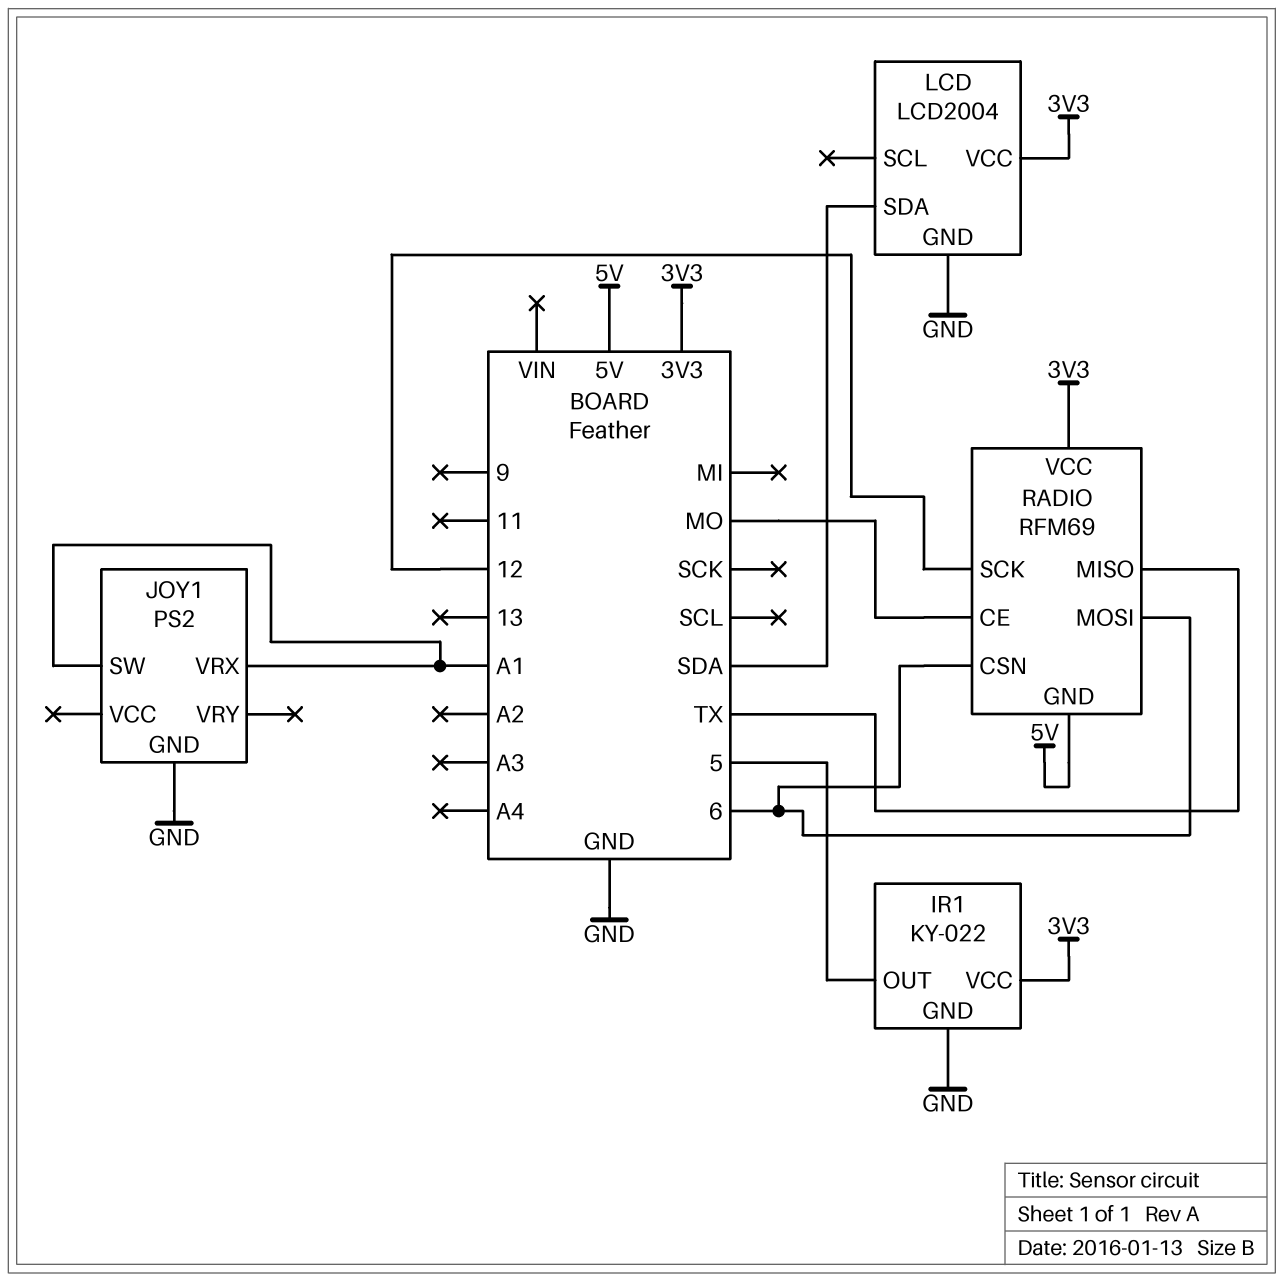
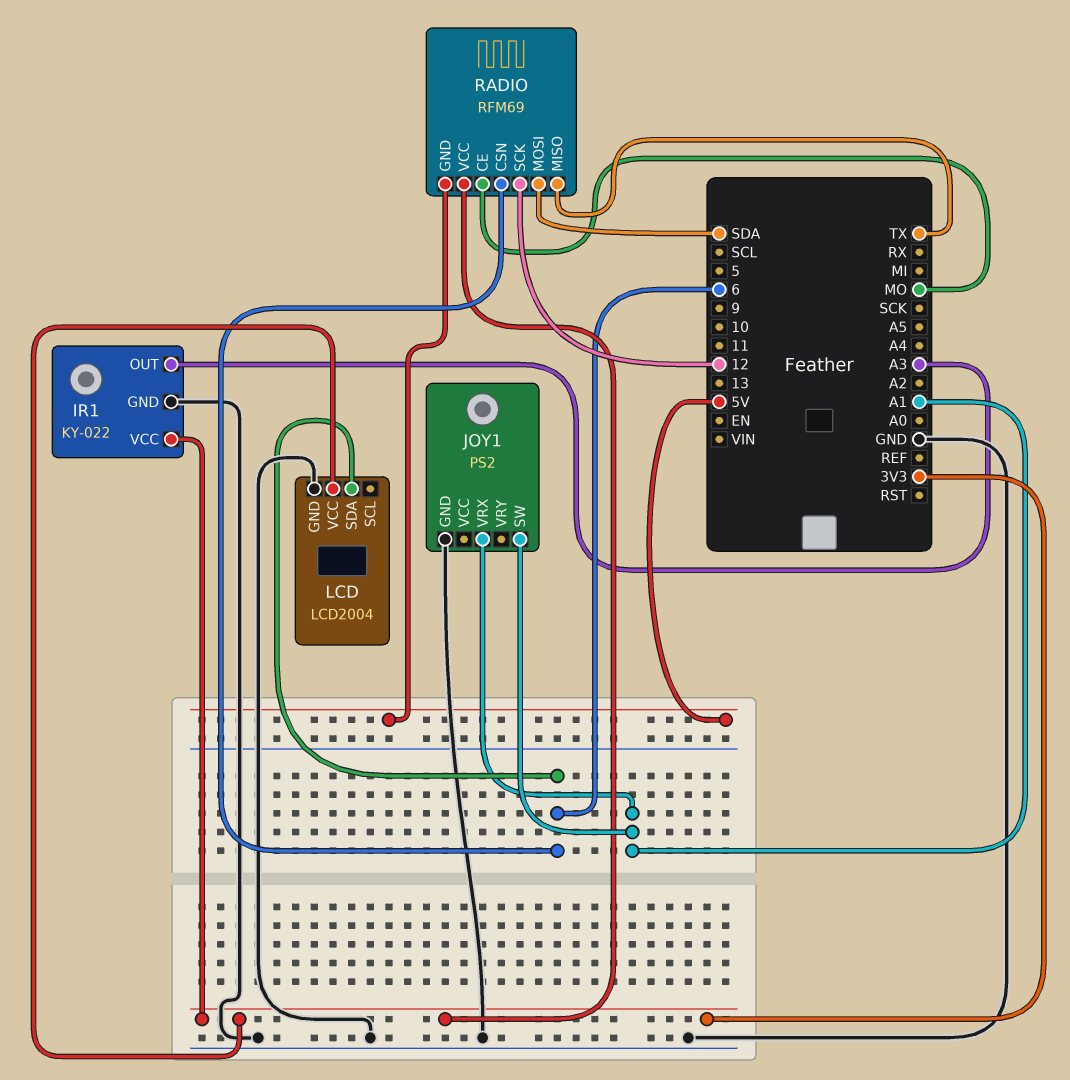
IR1 pin OUT: 5 -> A3
LCD pin SDA: SDA -> 6
RADIO pin MOSI: 6 -> SDA

